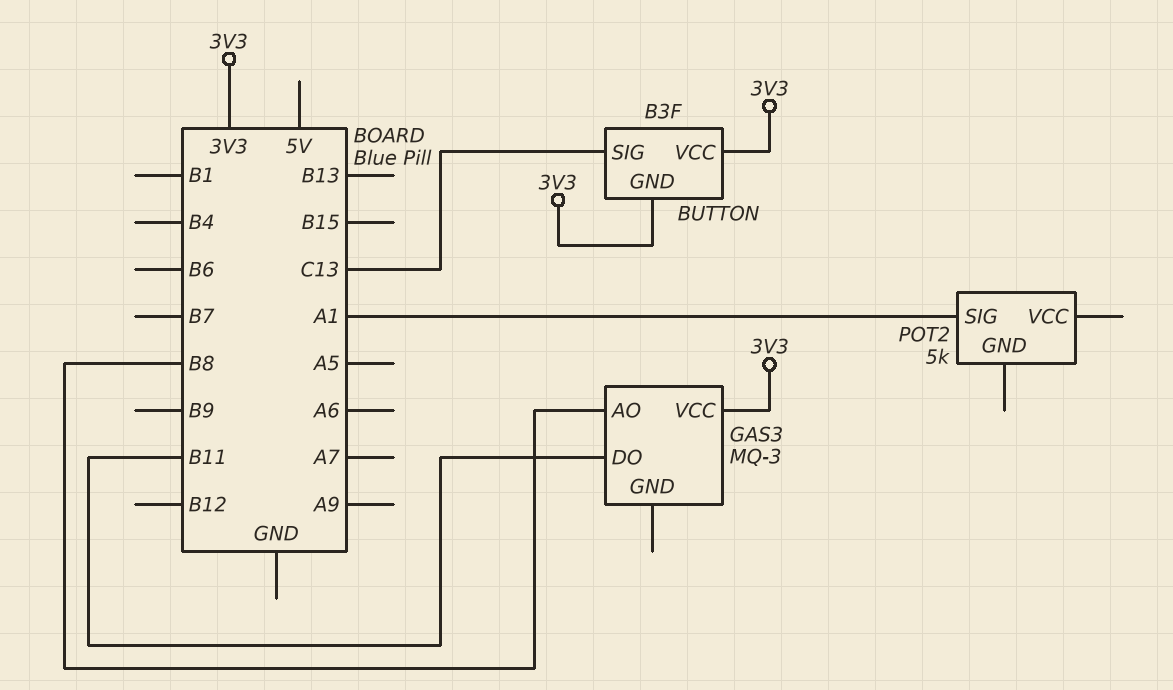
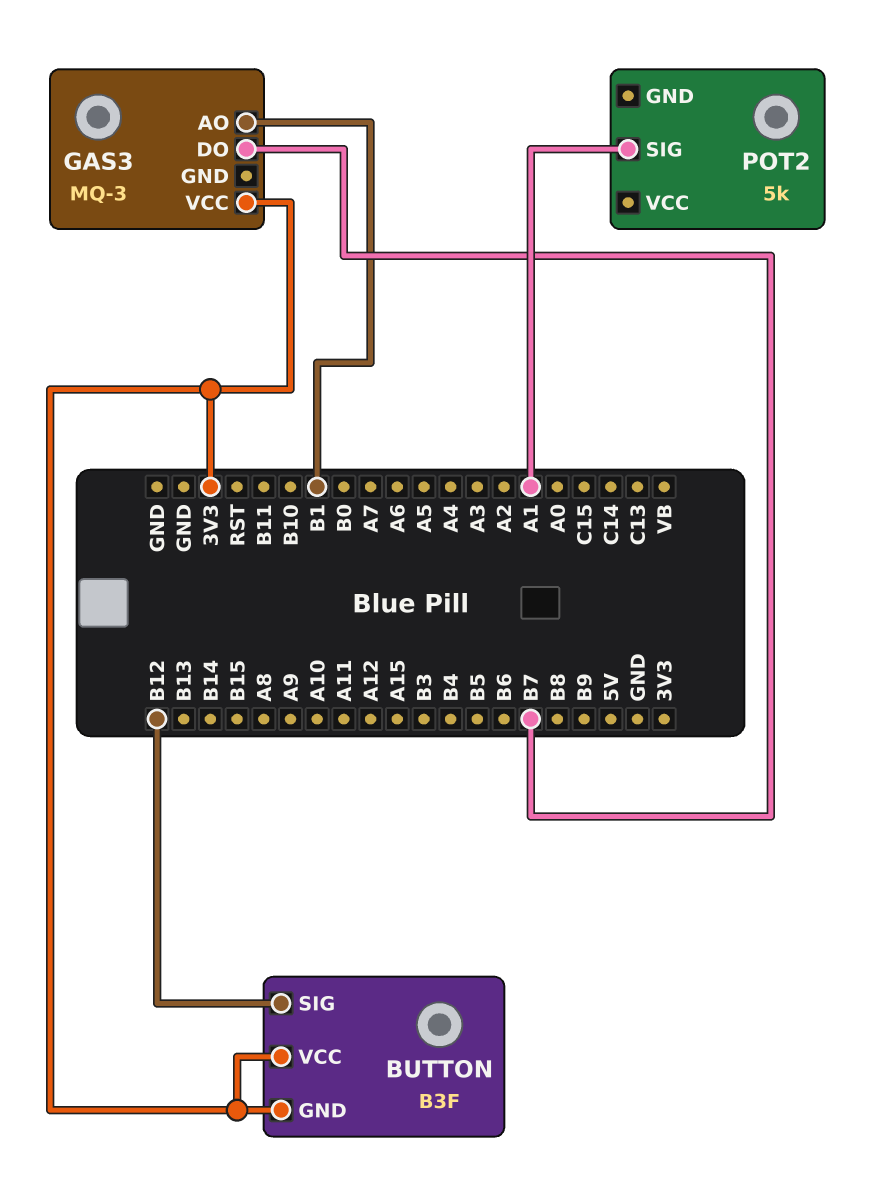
BUTTON pin SIG: C13 -> B12
GAS3 pin AO: B8 -> B1
GAS3 pin DO: B11 -> B7

